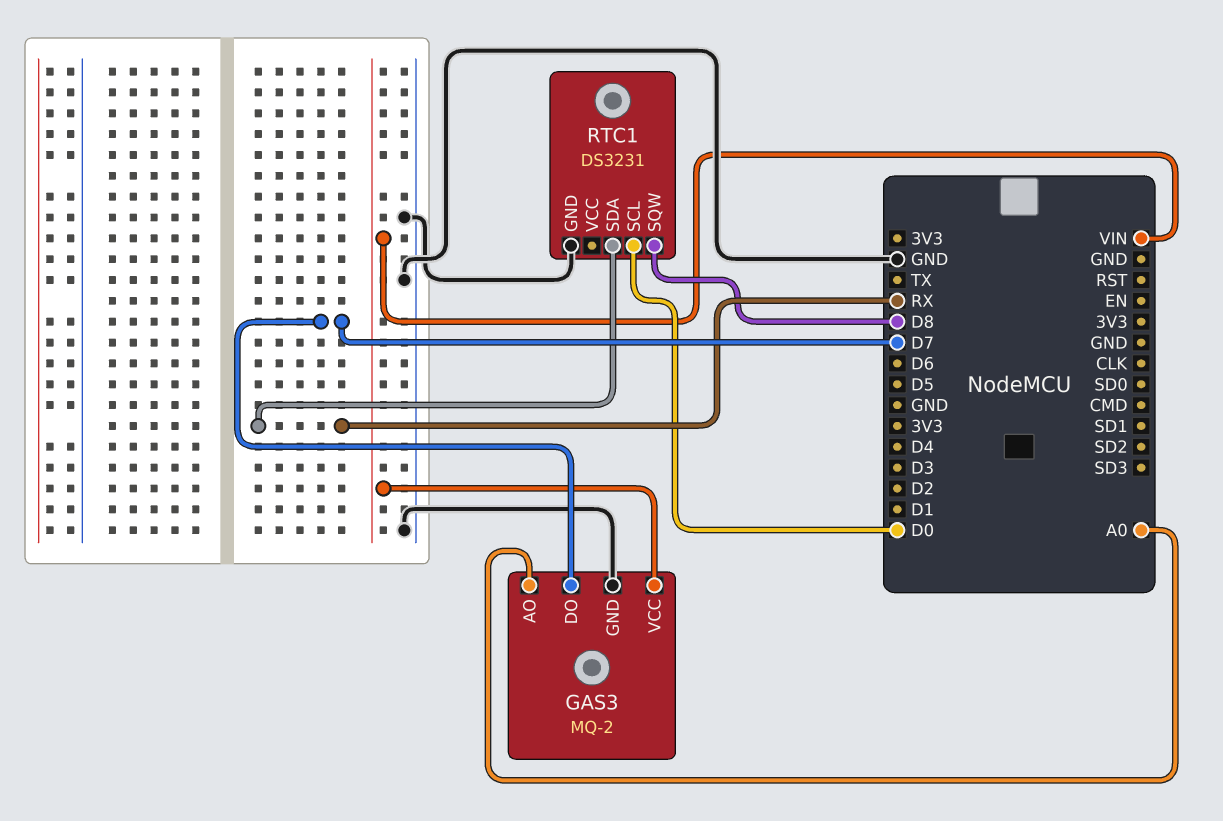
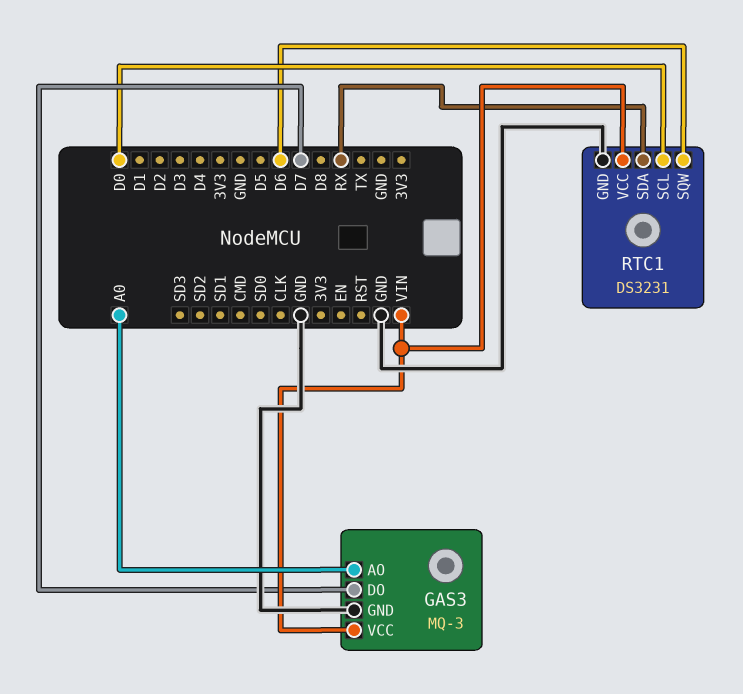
GAS3: MQ-2 -> MQ-3
RTC1 pin SQW: D8 -> D6
RTC1 pin VCC: none -> VIN

